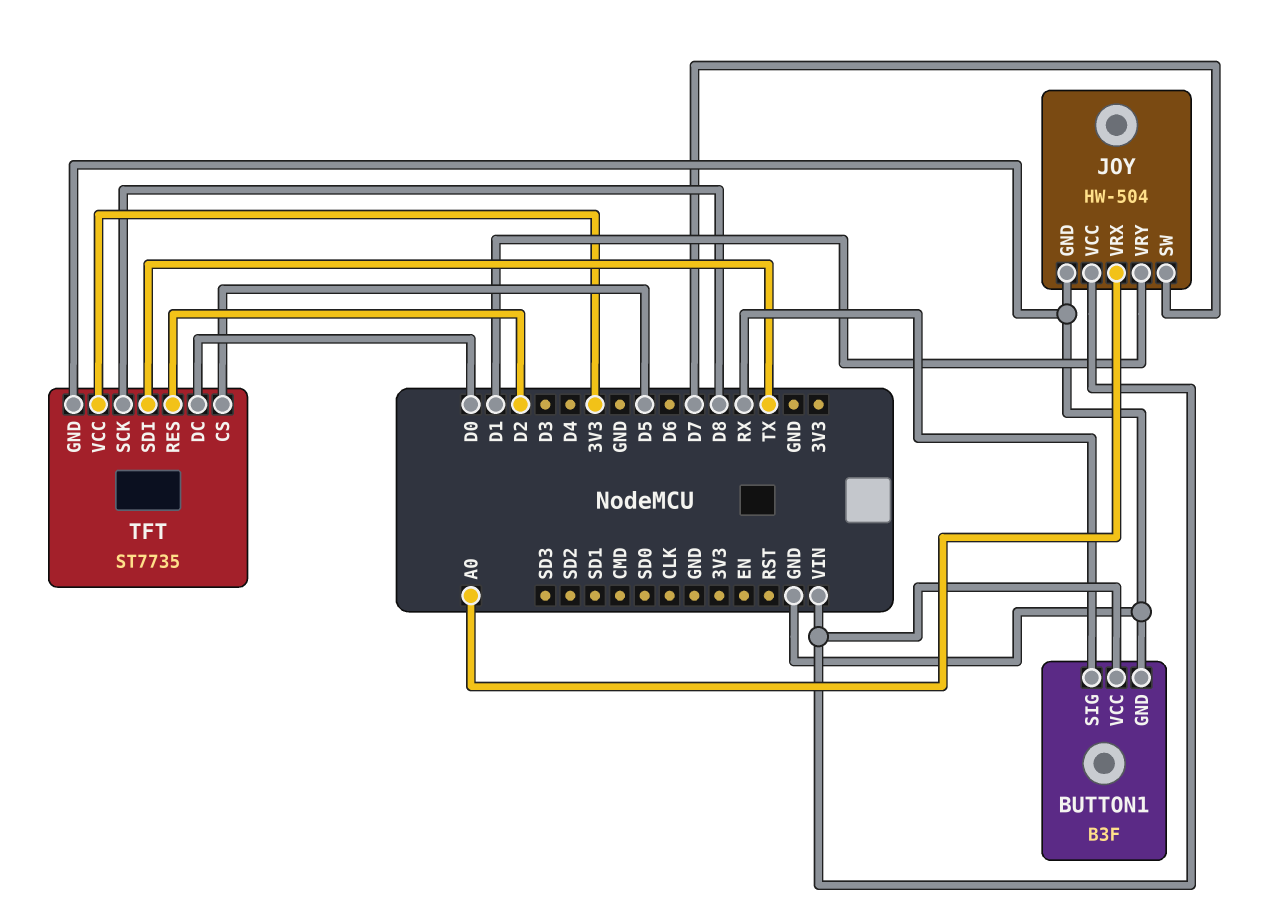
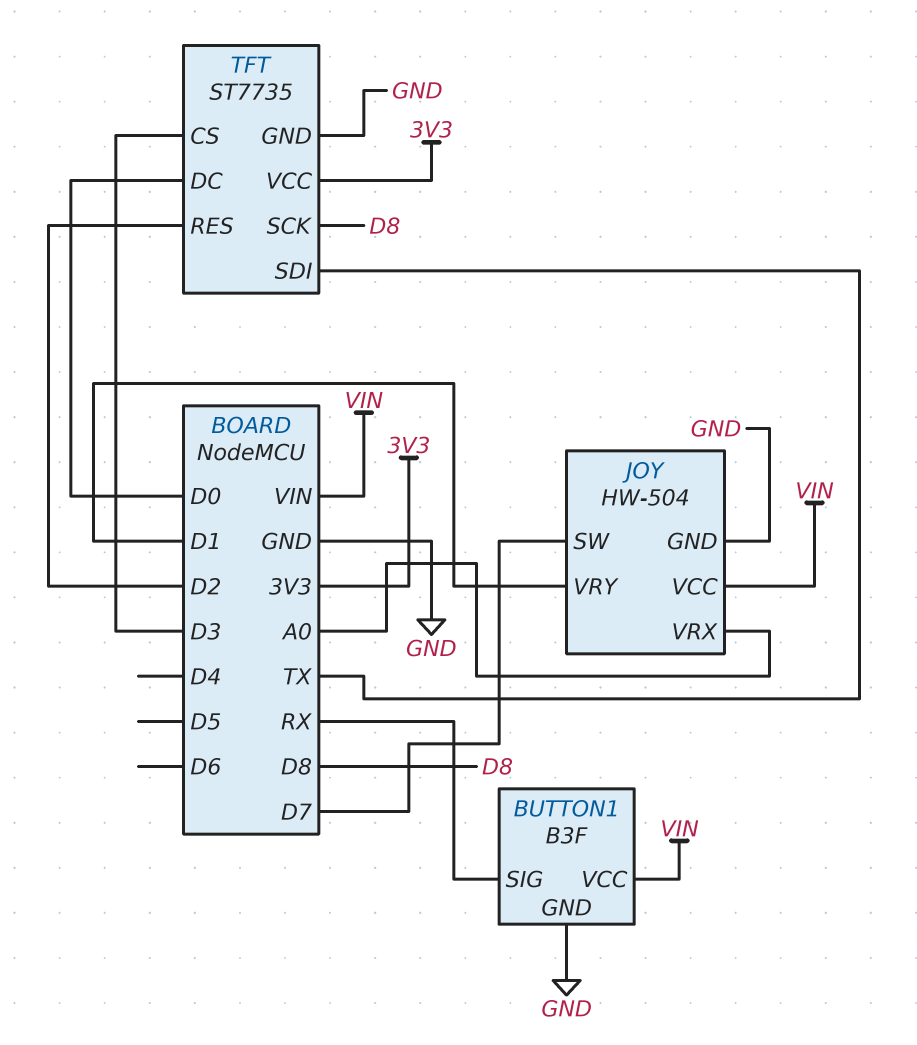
TFT pin CS: D5 -> D3

